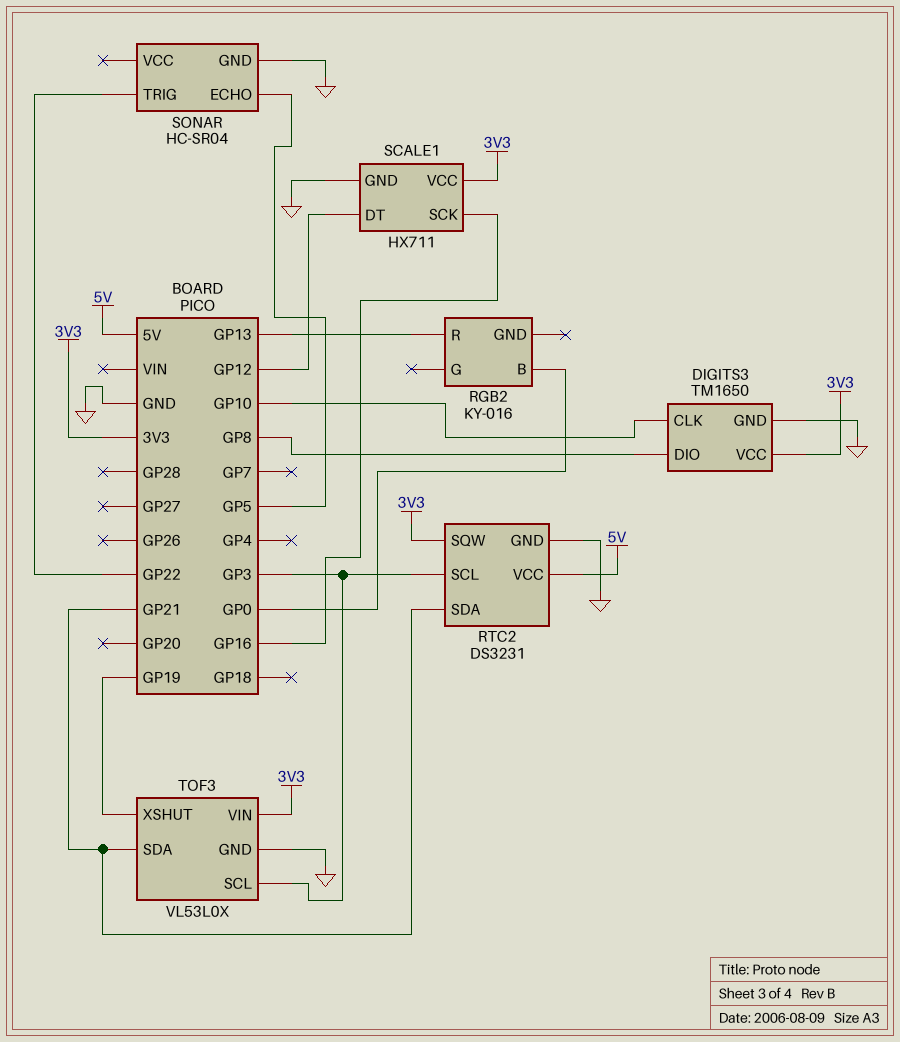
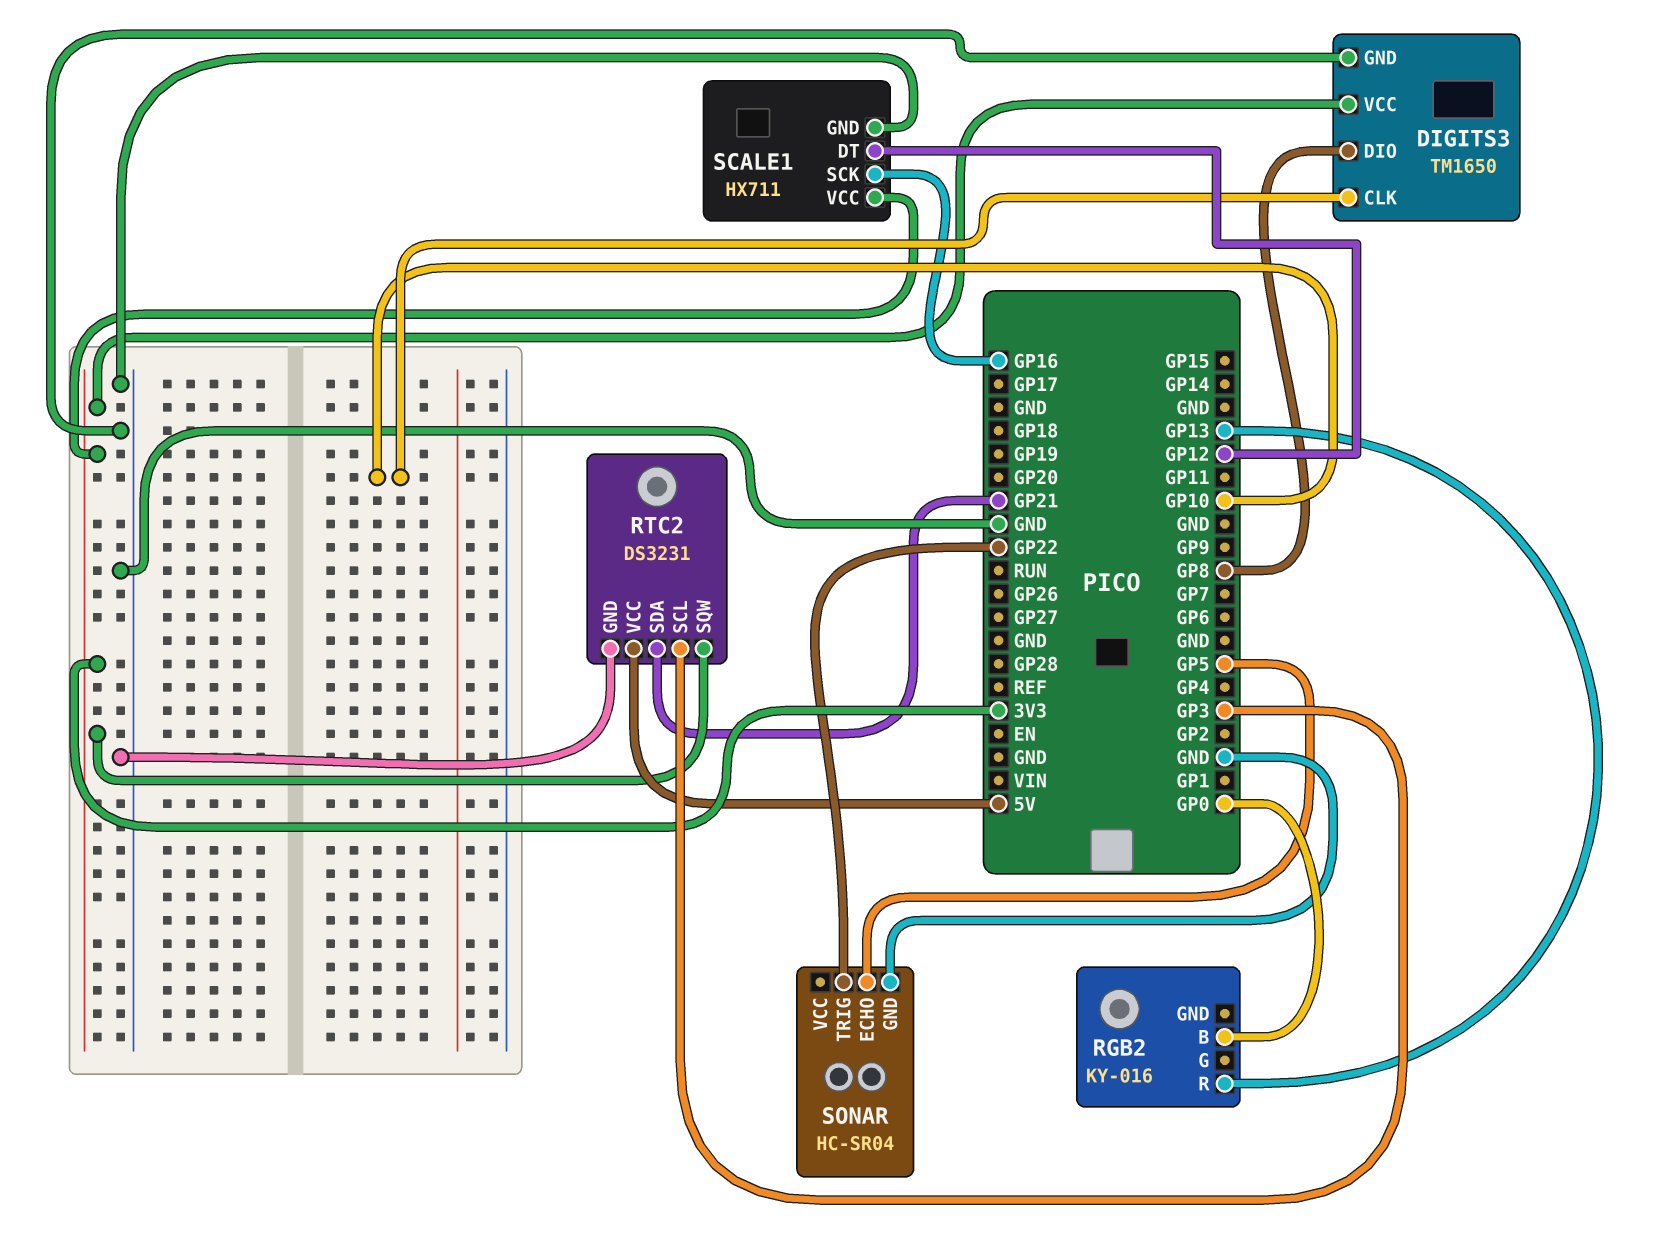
TOF3: VL53L0X -> none
TOF3 pin GND: GND -> none
TOF3 pin SCL: GP3 -> none
TOF3 pin SDA: GP21 -> none
TOF3 pin VIN: 3V3 -> none
TOF3 pin XSHUT: GP19 -> none

